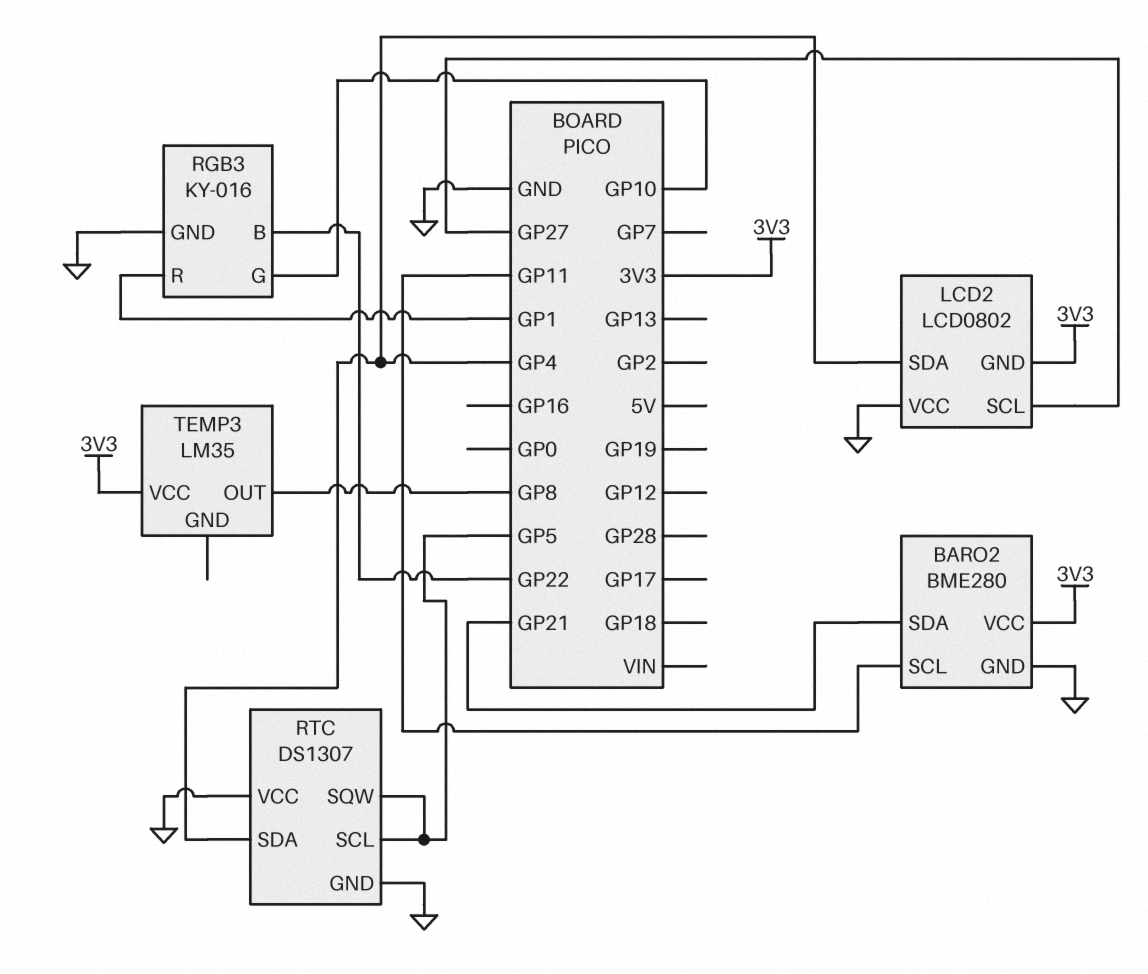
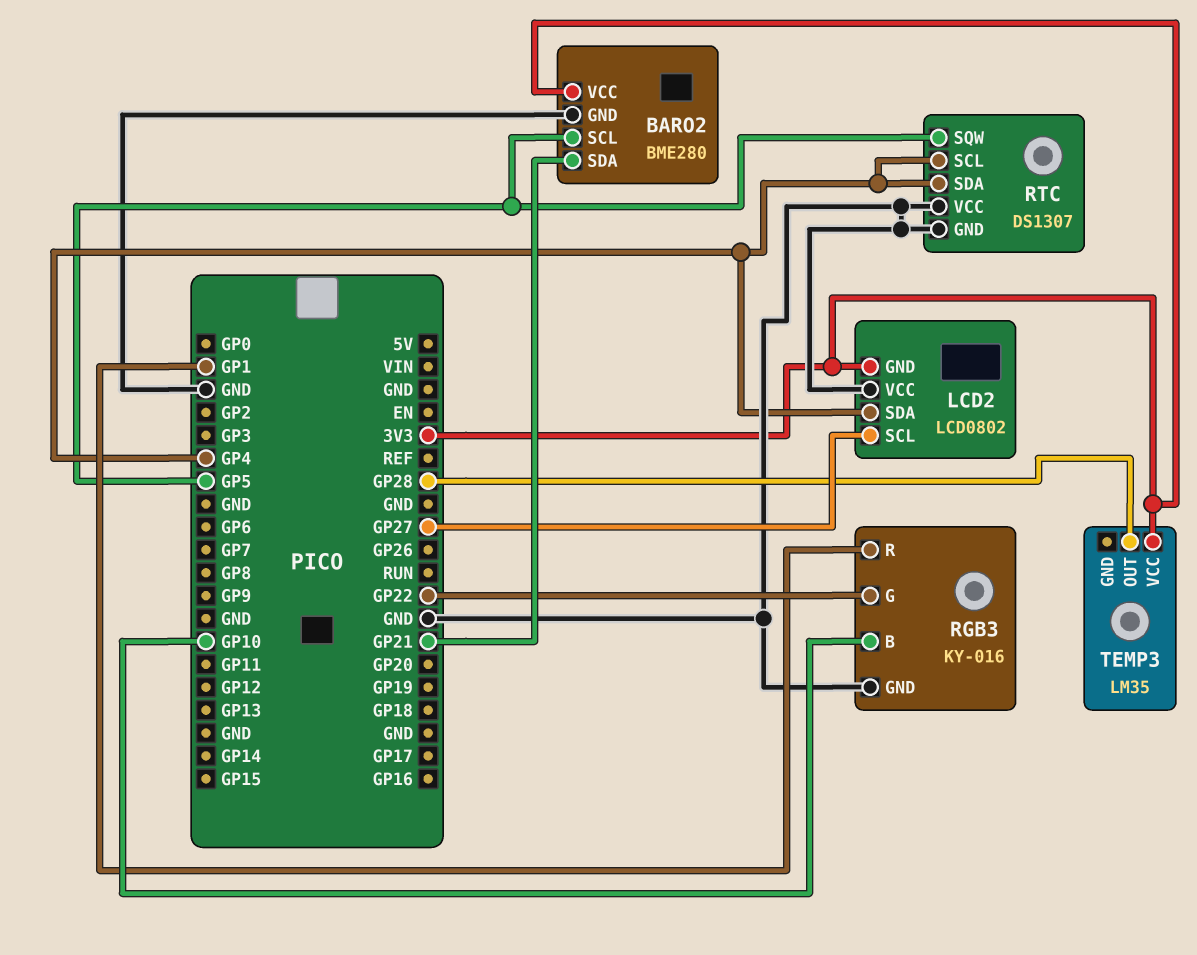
BARO2 pin SCL: GP11 -> GP5
RGB3 pin B: GP22 -> GP10
RGB3 pin G: GP10 -> GP22
RTC pin SCL: GP5 -> GP4
TEMP3 pin OUT: GP8 -> GP28

